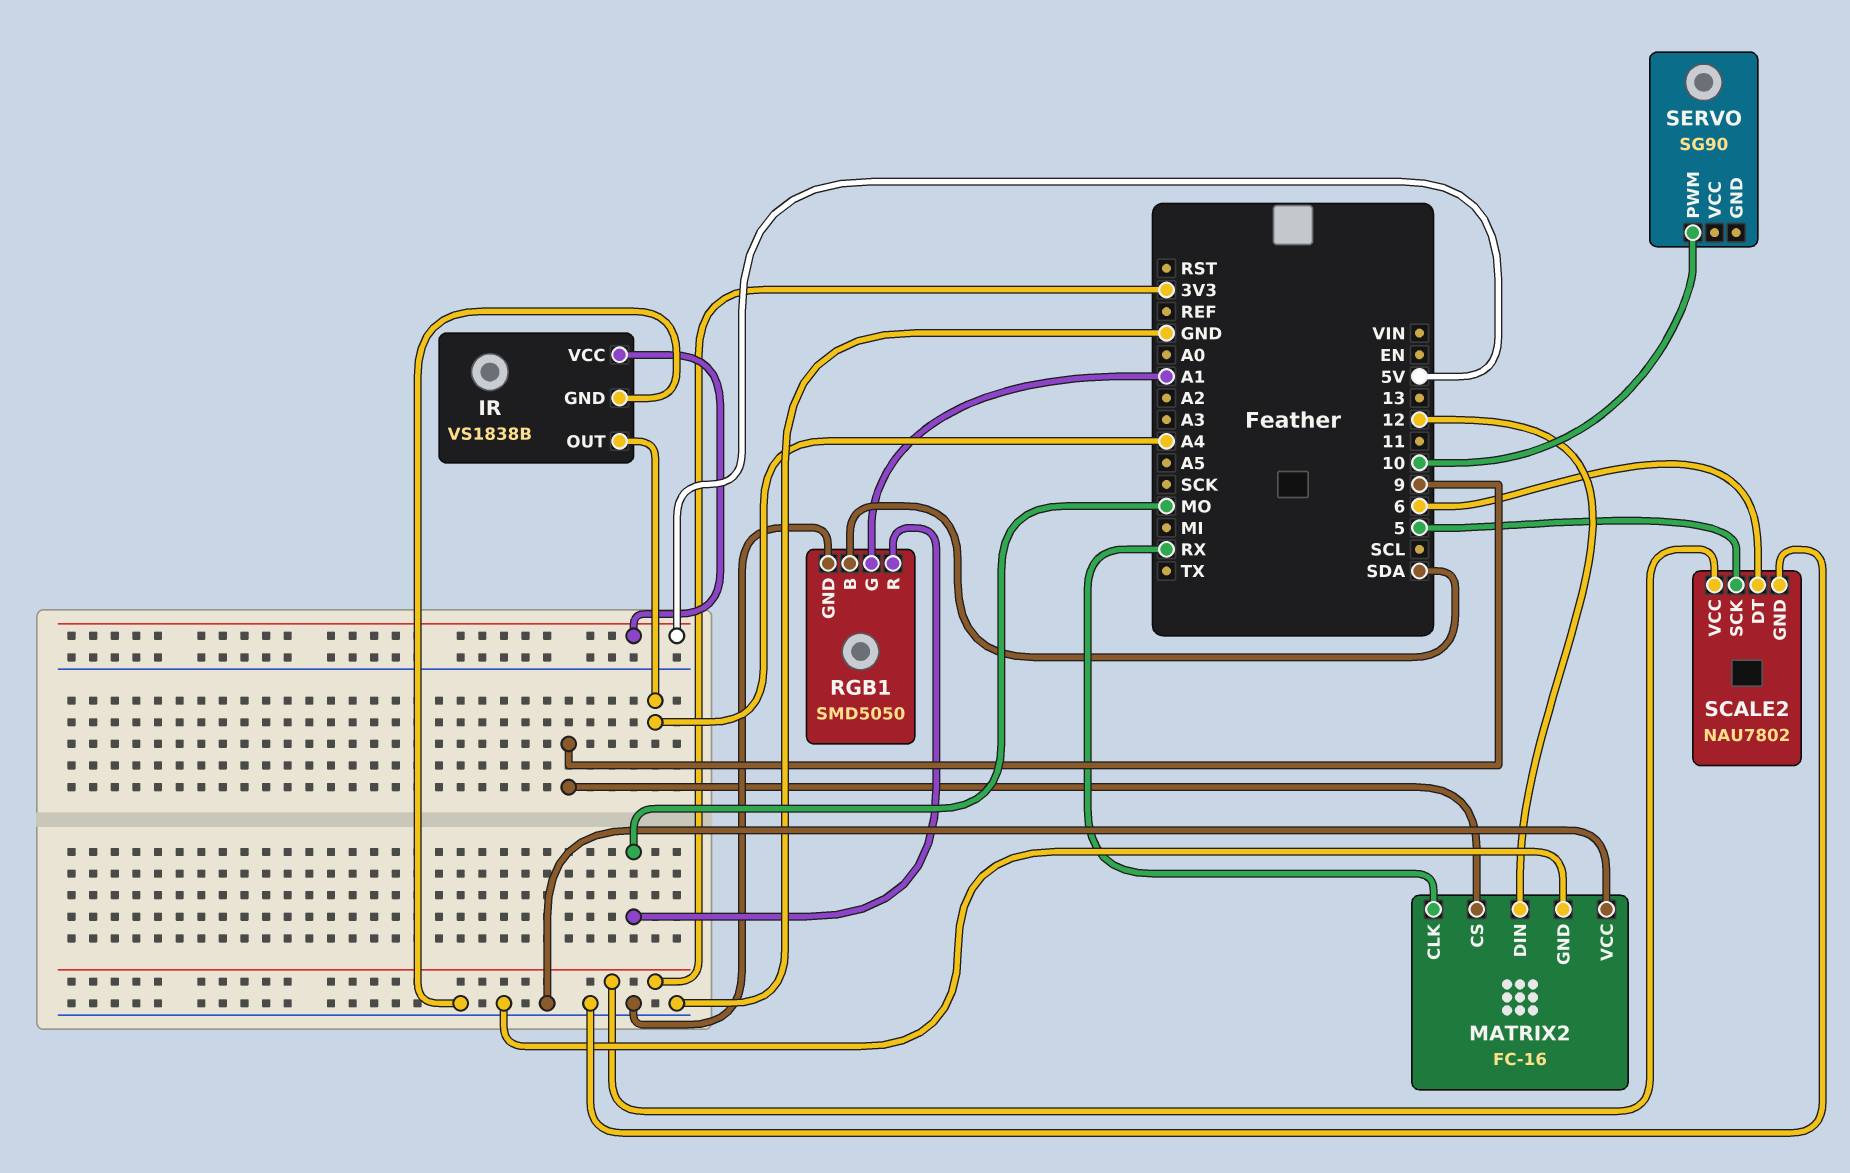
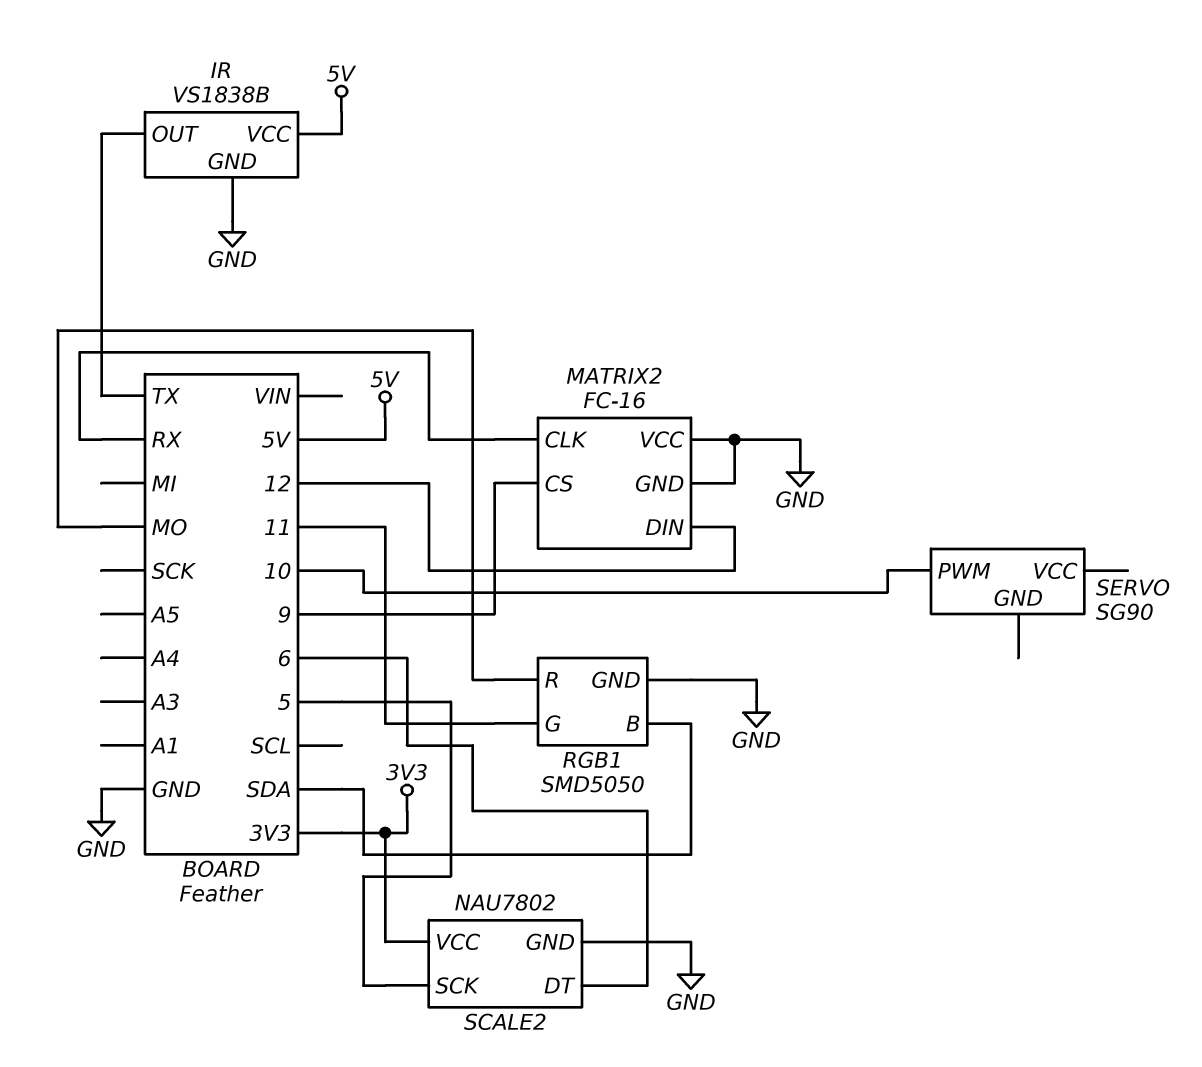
IR pin OUT: A4 -> TX
RGB1 pin G: A1 -> 11

